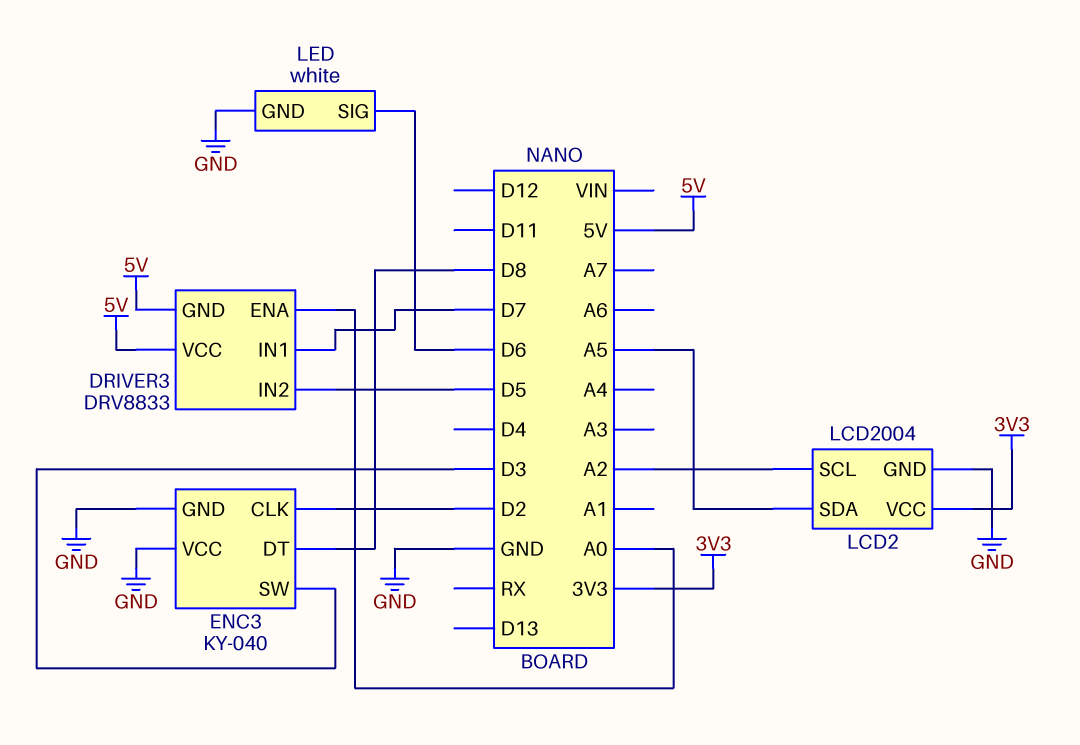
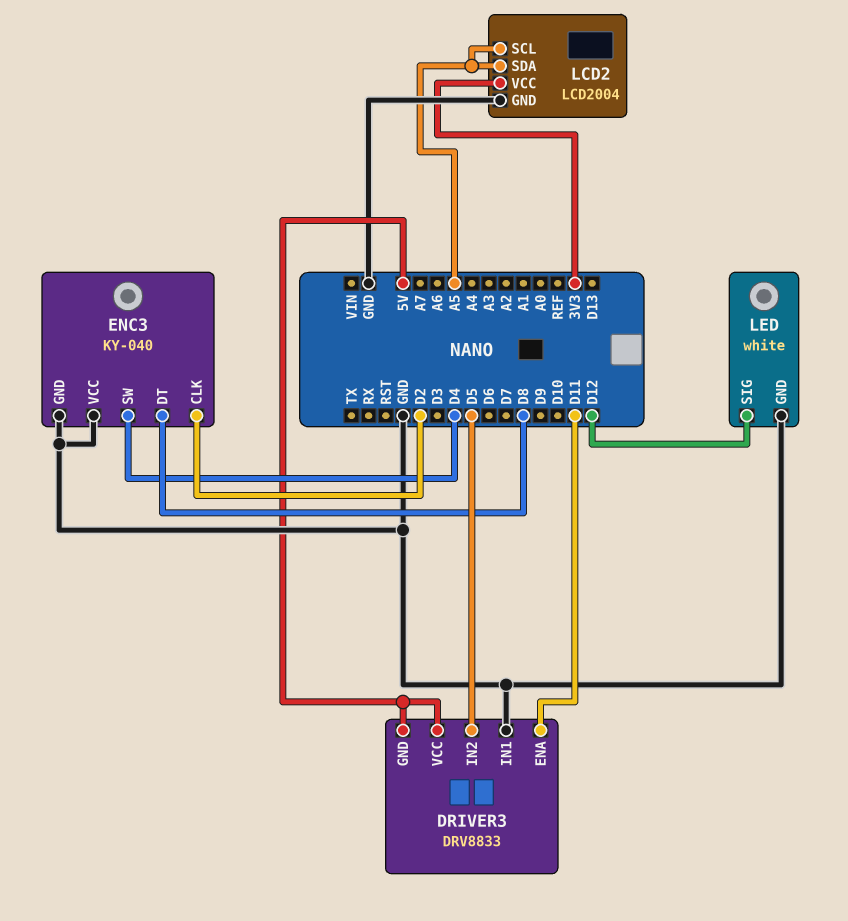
DRIVER3 pin ENA: A0 -> D11
DRIVER3 pin IN1: D7 -> GND
ENC3 pin SW: D3 -> D4
LCD2 pin SCL: A2 -> A5
LED pin SIG: D6 -> D12

